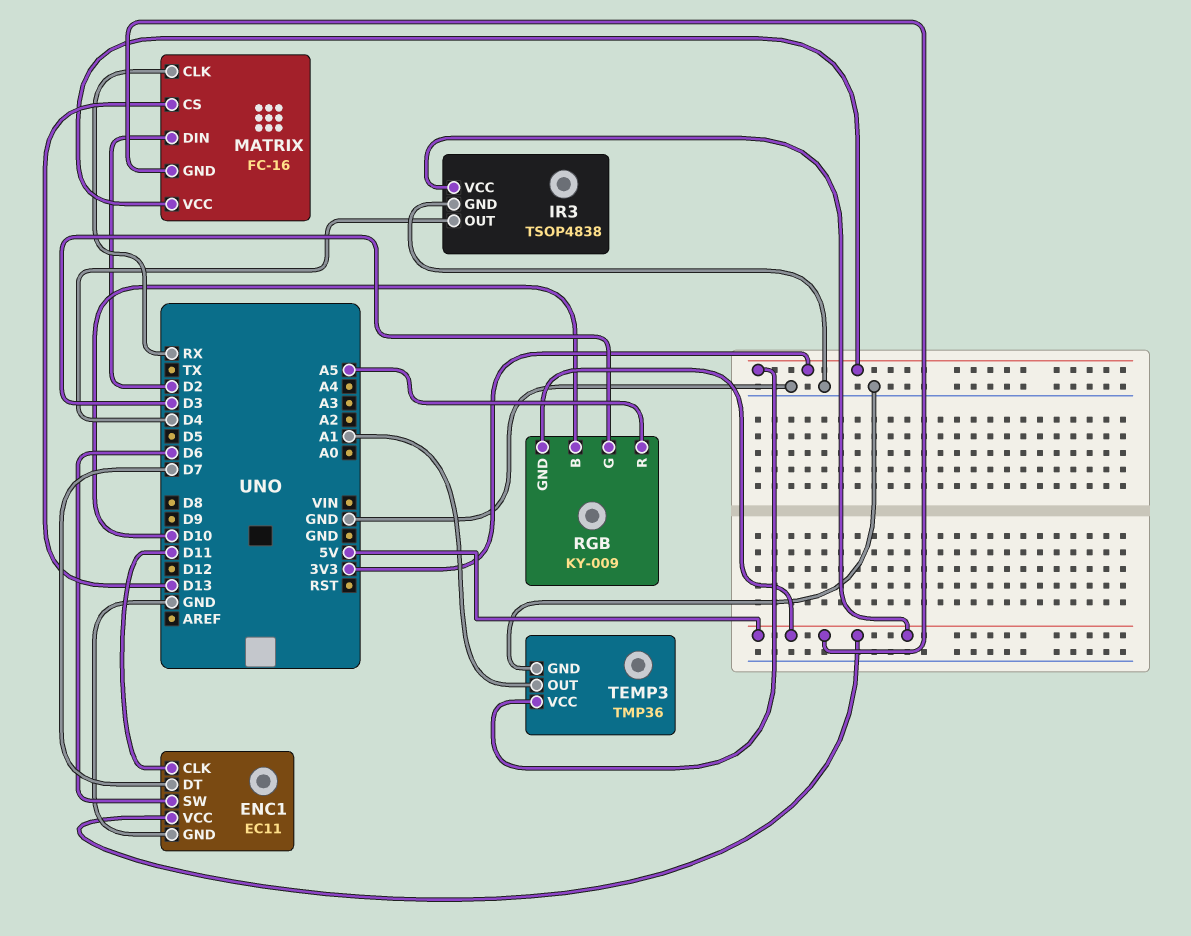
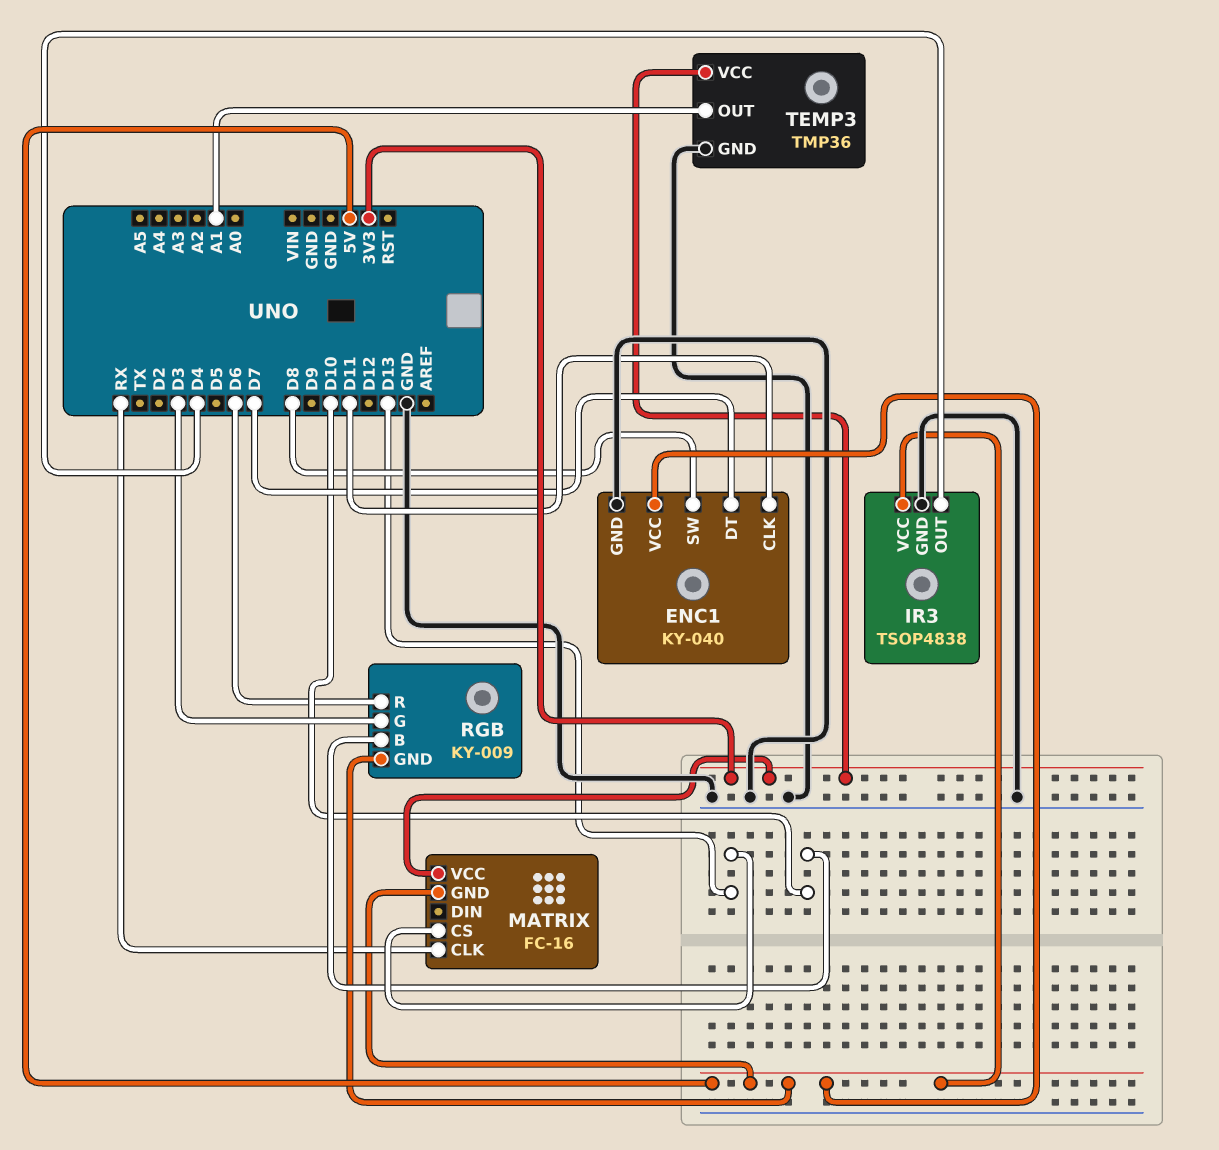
ENC1: EC11 -> KY-040
ENC1 pin SW: D6 -> D8
MATRIX pin DIN: D2 -> none
RGB pin R: A5 -> D6

